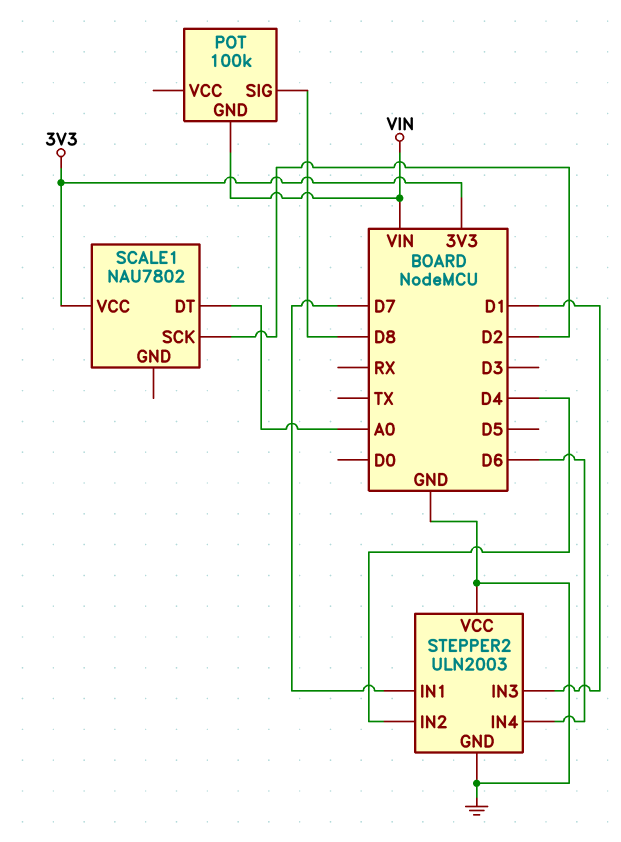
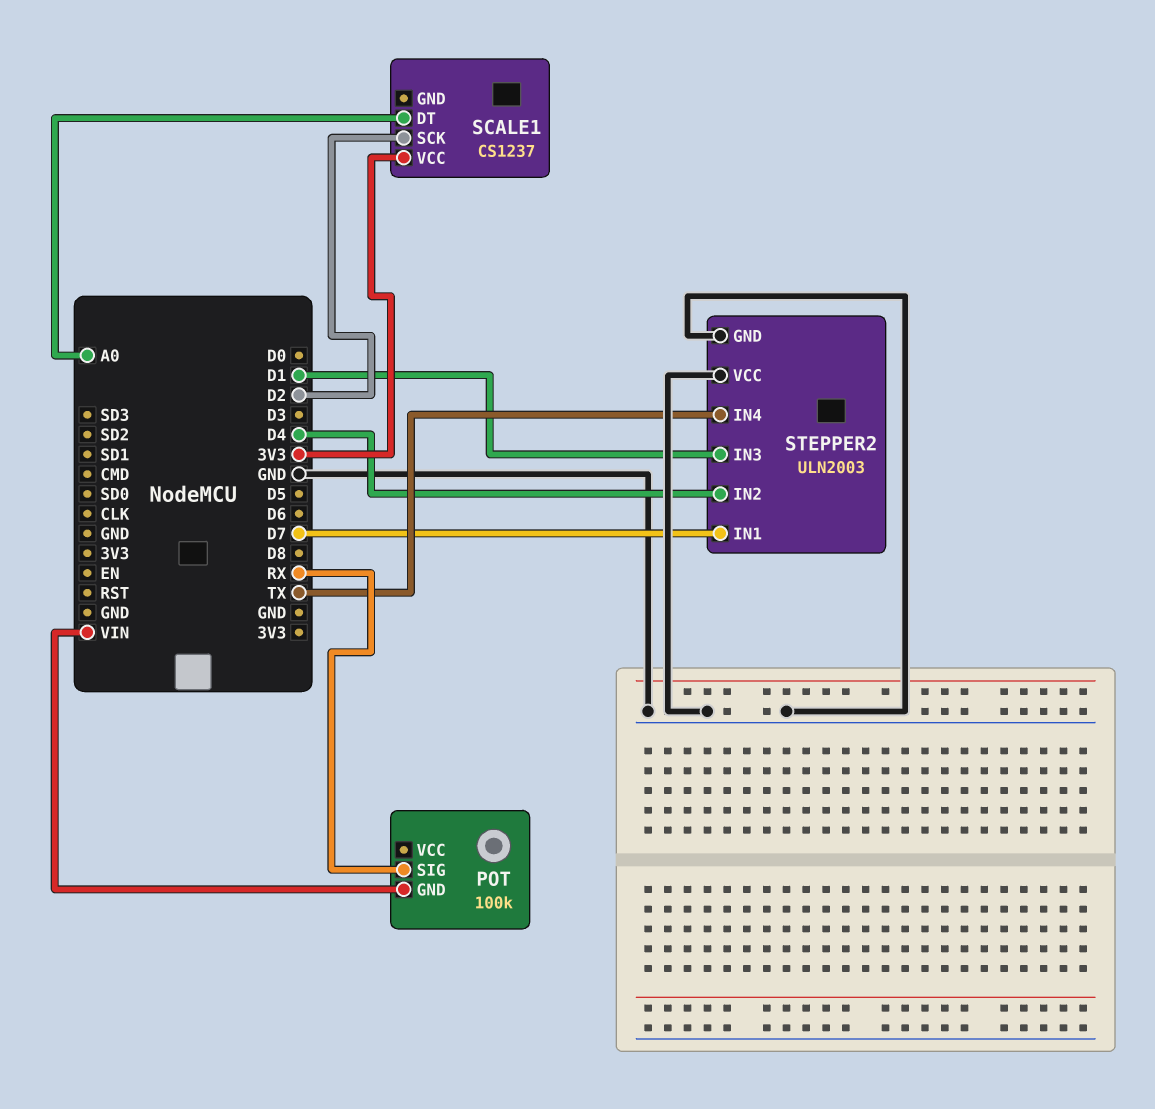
POT pin SIG: D8 -> RX
SCALE1: NAU7802 -> CS1237
STEPPER2 pin IN4: D6 -> TX

